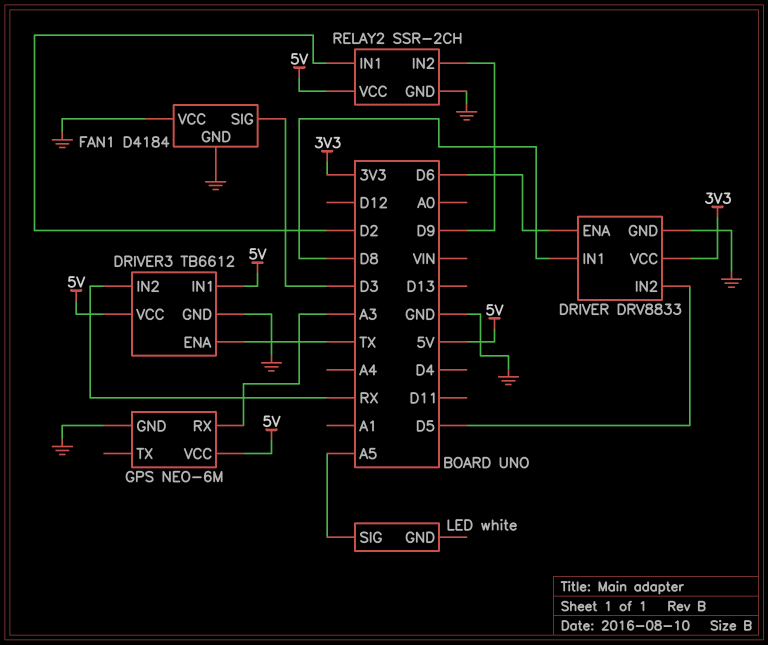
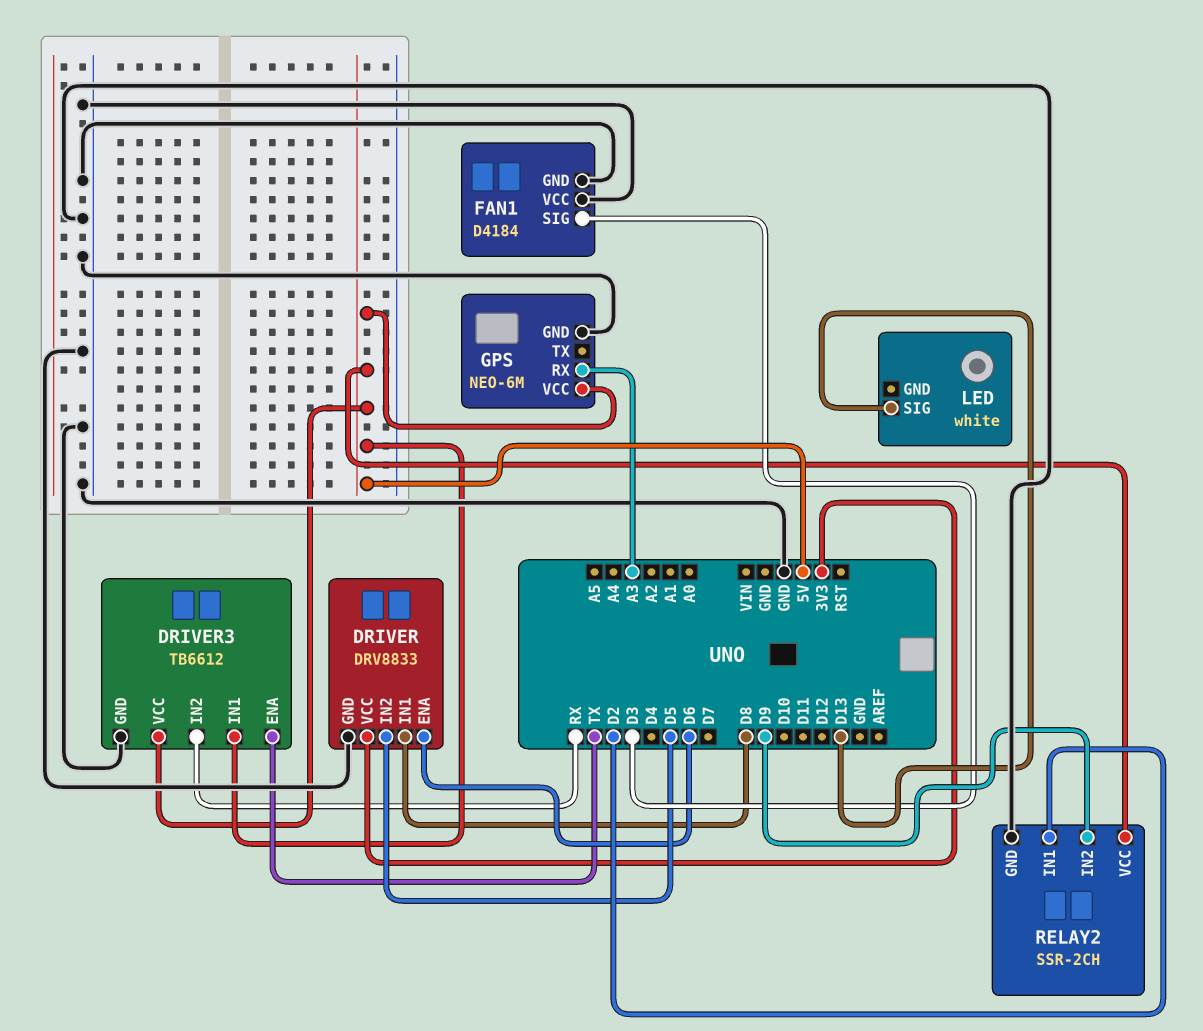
LED pin SIG: A5 -> D13

